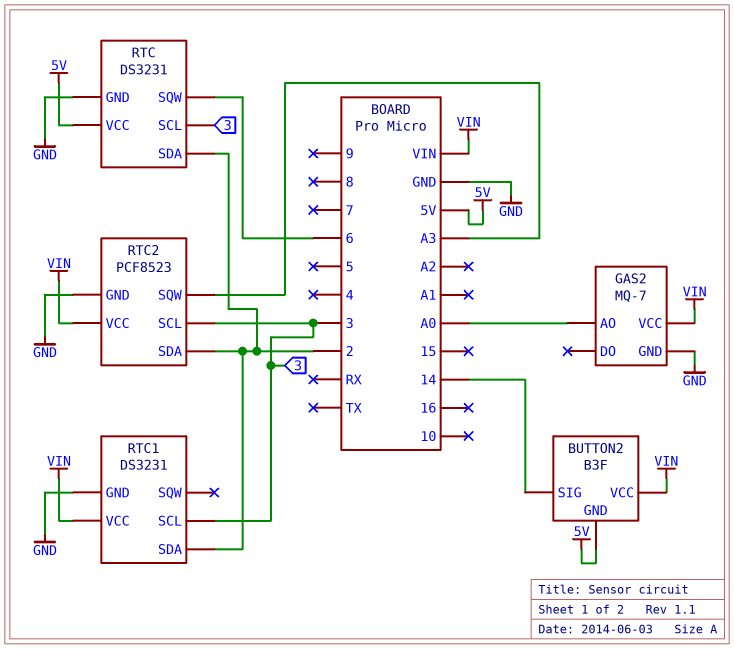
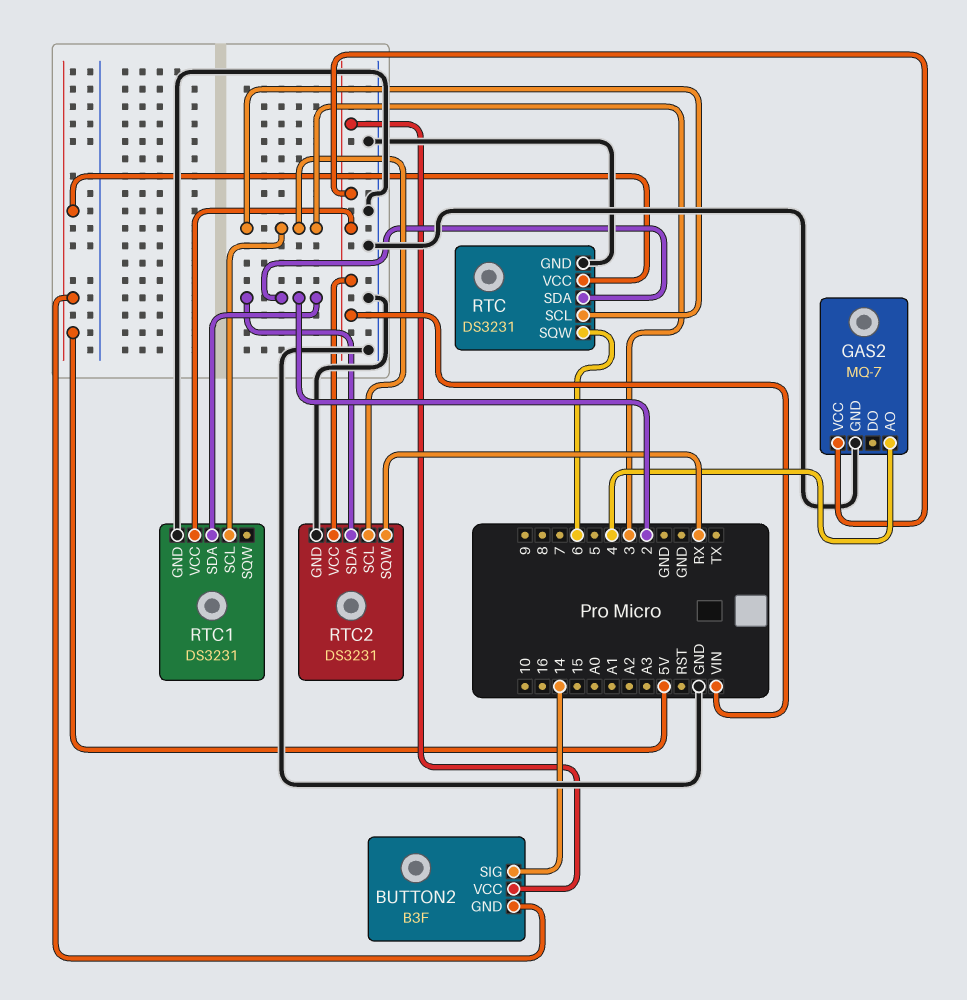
GAS2 pin AO: A0 -> 4
RTC2: PCF8523 -> DS3231
RTC2 pin SQW: A3 -> RX

